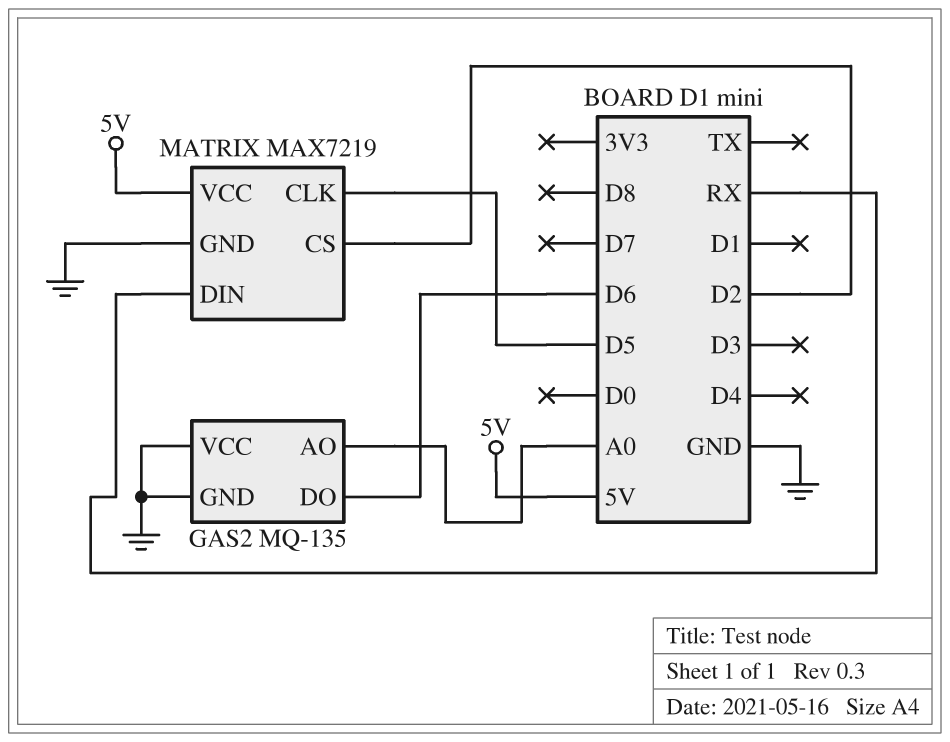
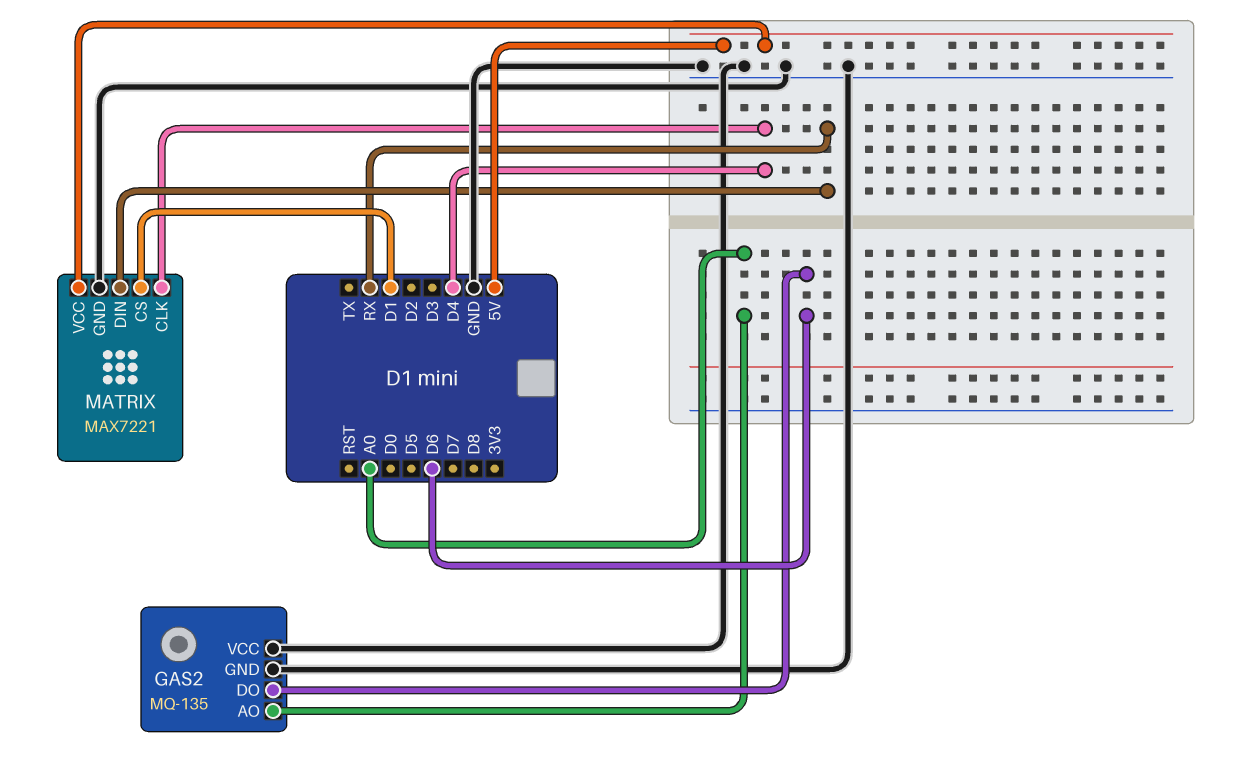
MATRIX: MAX7219 -> MAX7221
MATRIX pin CLK: D5 -> D4
MATRIX pin CS: D2 -> D1

